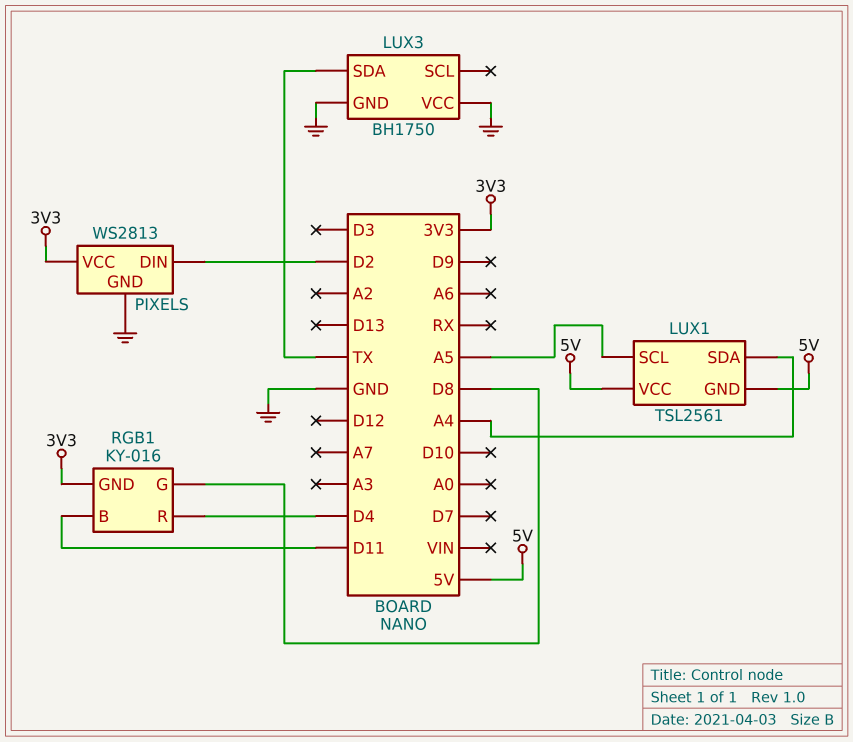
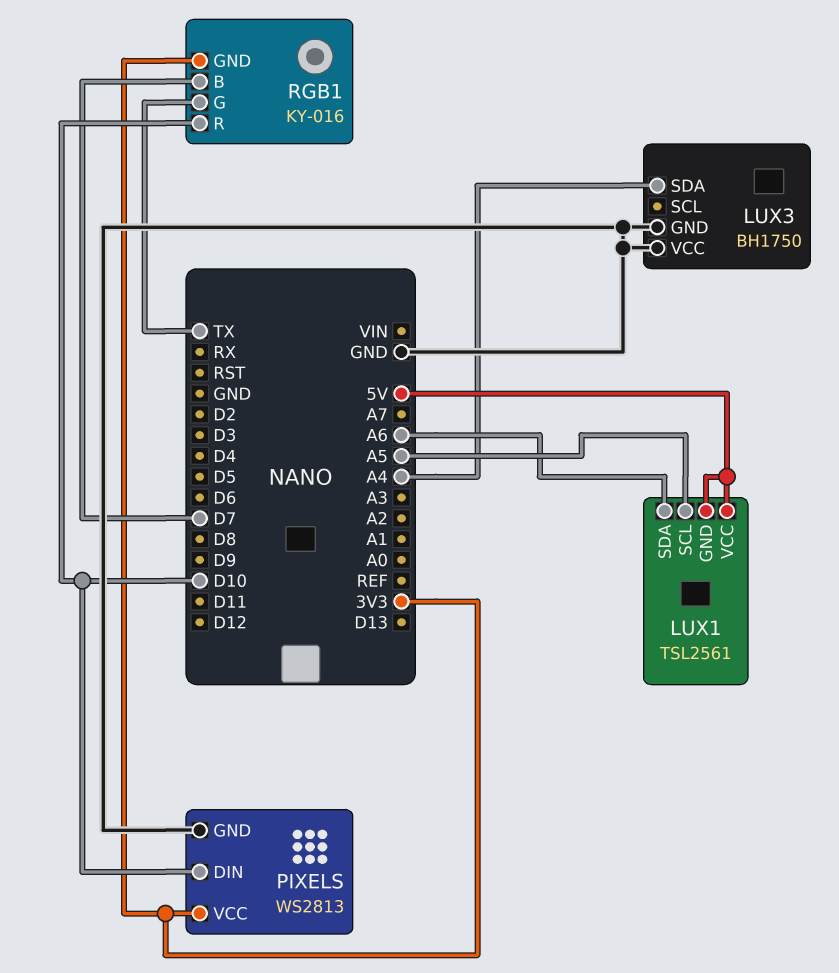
LUX1 pin SDA: A4 -> A6
LUX3 pin SDA: TX -> A4
PIXELS pin DIN: D2 -> D10
RGB1 pin B: D11 -> D7
RGB1 pin G: D8 -> TX
RGB1 pin R: D4 -> D10

